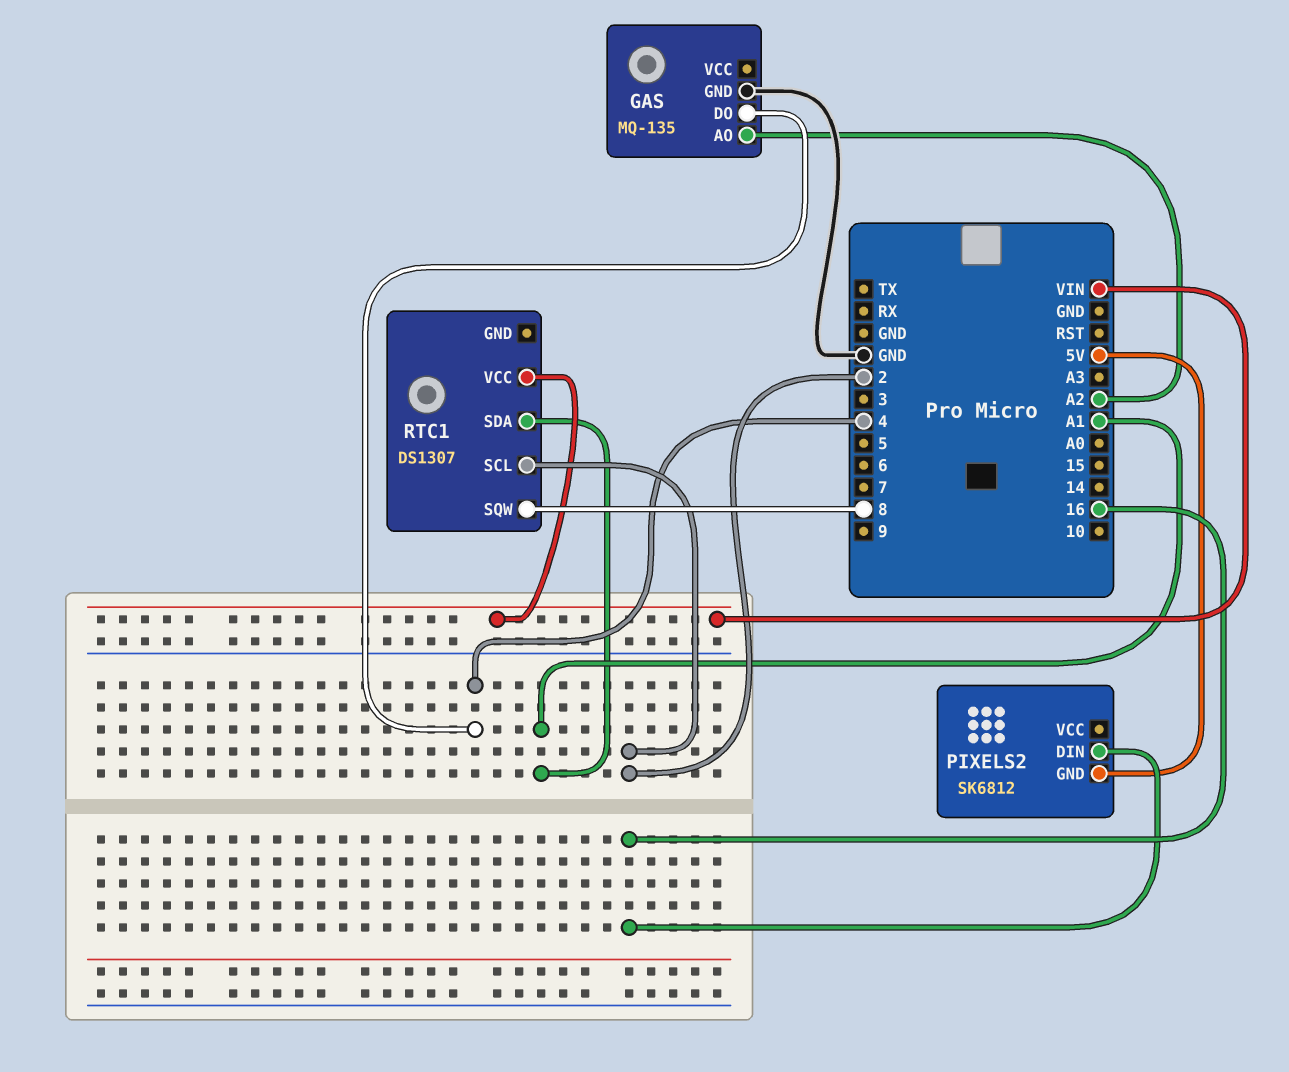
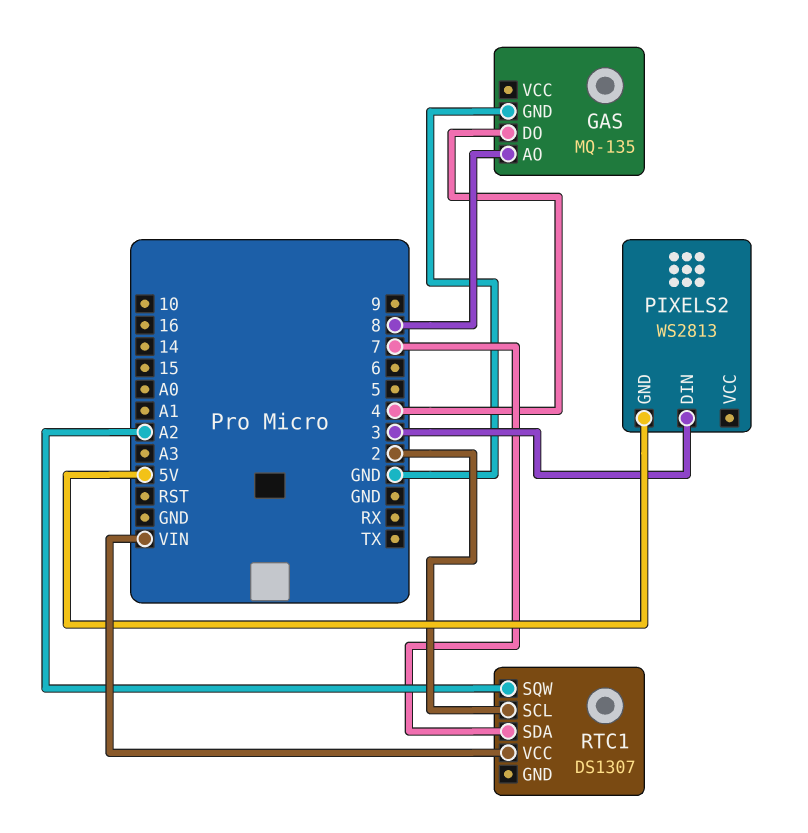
GAS pin AO: A2 -> 8
PIXELS2: SK6812 -> WS2813
PIXELS2 pin DIN: 16 -> 3
RTC1 pin SDA: A1 -> 7
RTC1 pin SQW: 8 -> A2

